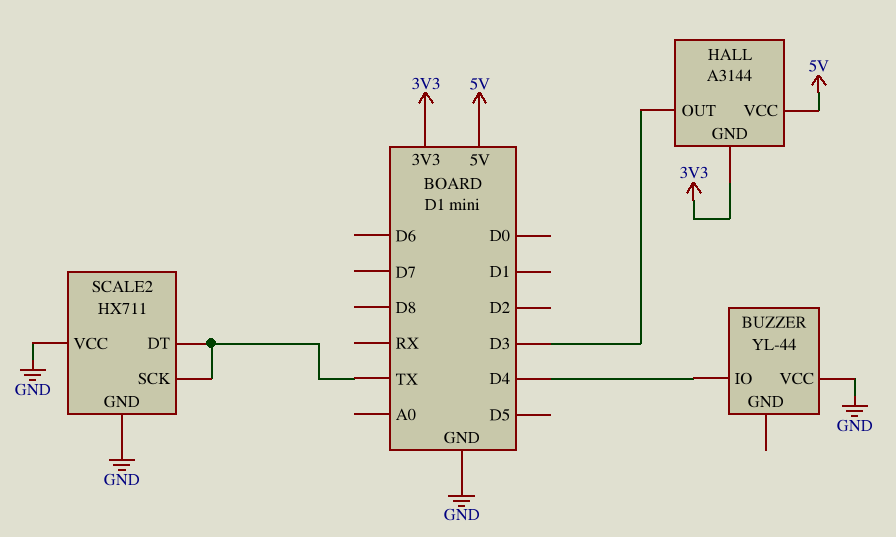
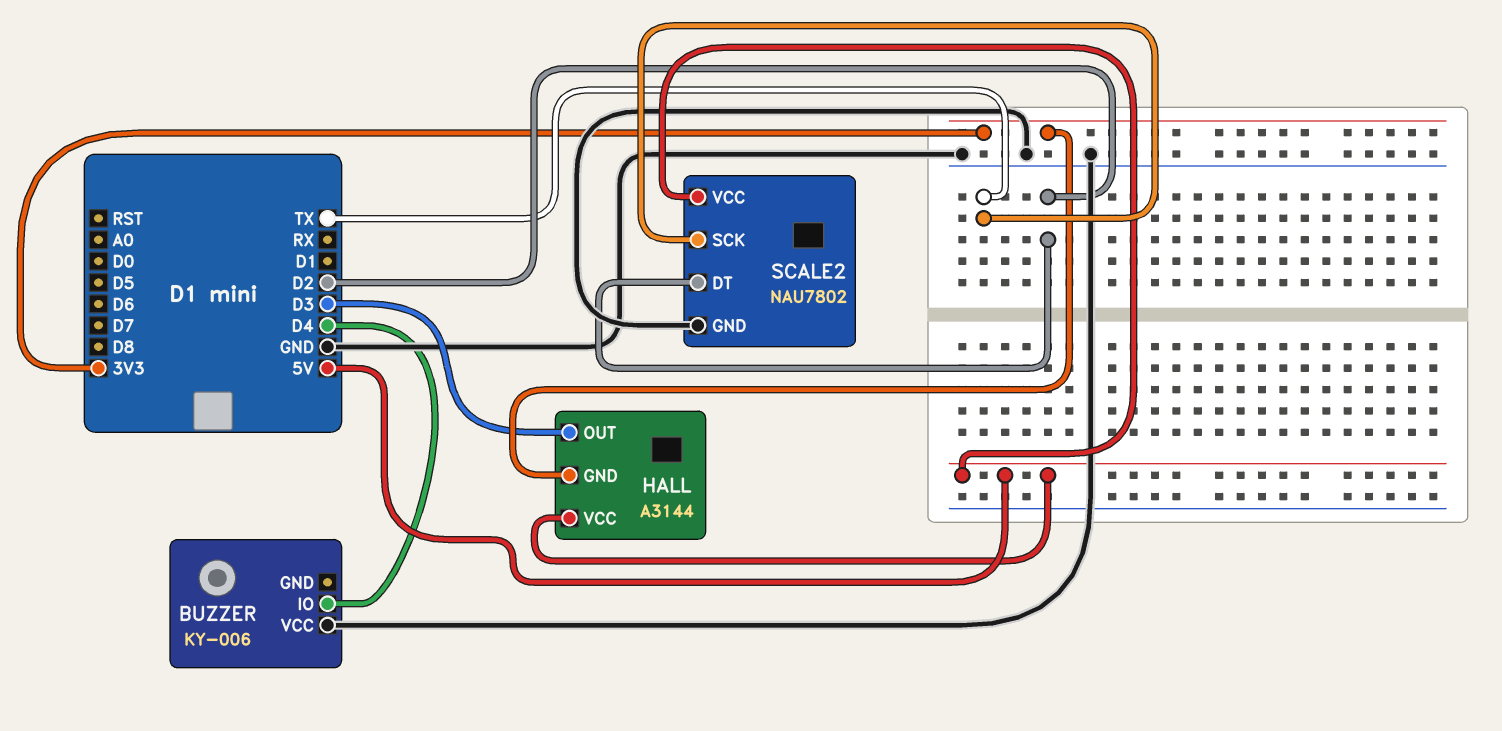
BUZZER: YL-44 -> KY-006
SCALE2: HX711 -> NAU7802
SCALE2 pin DT: TX -> D2
SCALE2 pin VCC: GND -> 5V

